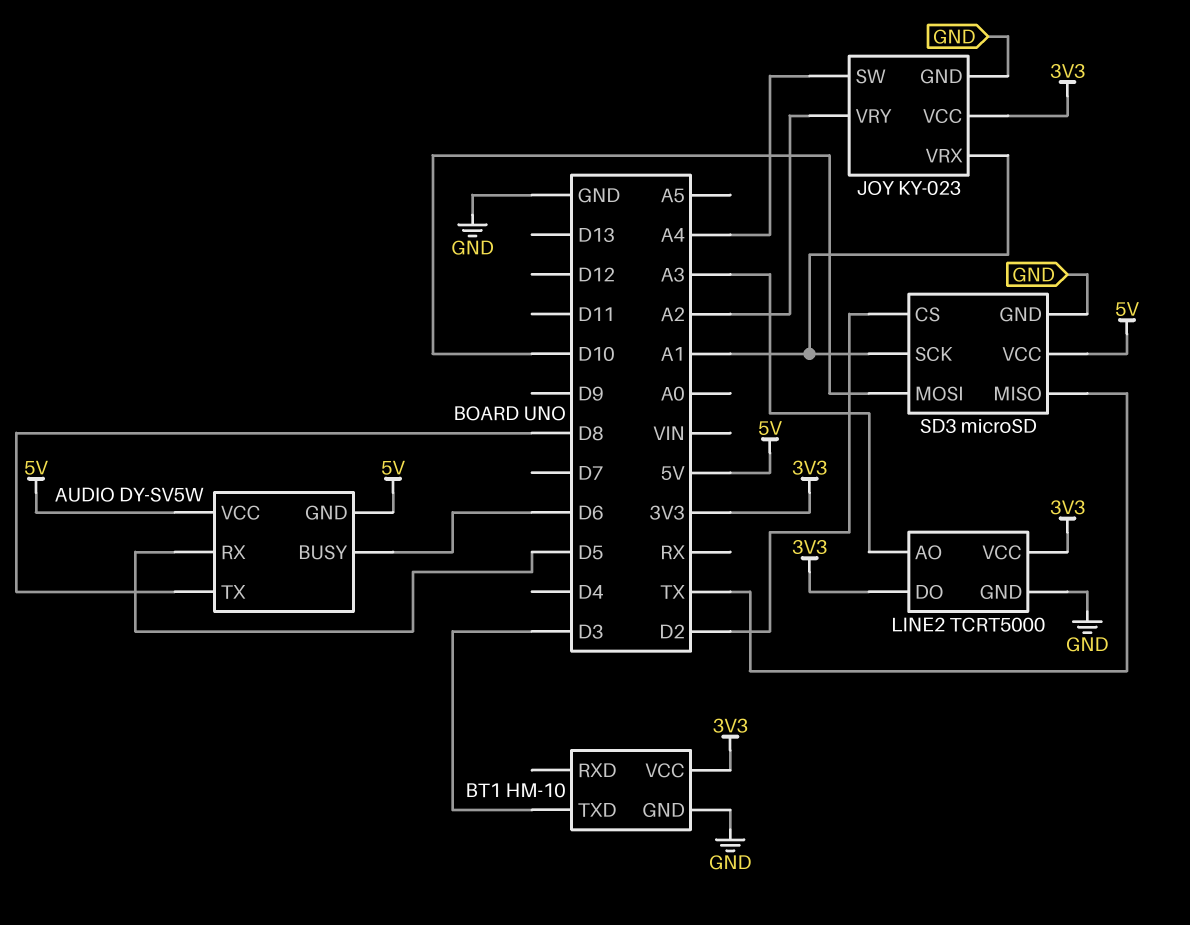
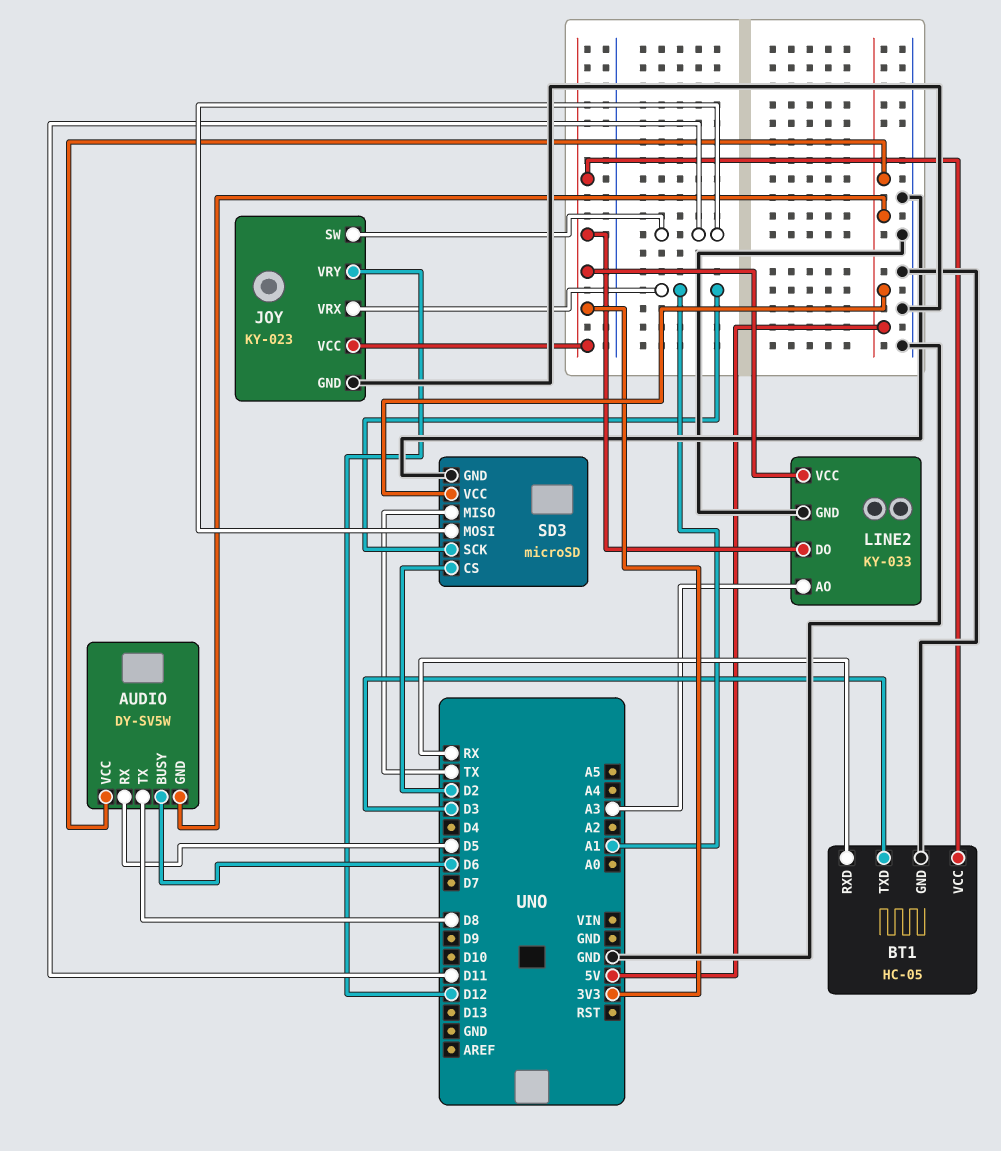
BT1: HM-10 -> HC-05
BT1 pin RXD: none -> RX
JOY pin SW: A4 -> D11
JOY pin VRY: A2 -> D12
LINE2: TCRT5000 -> KY-033
SD3 pin MOSI: D10 -> D11

